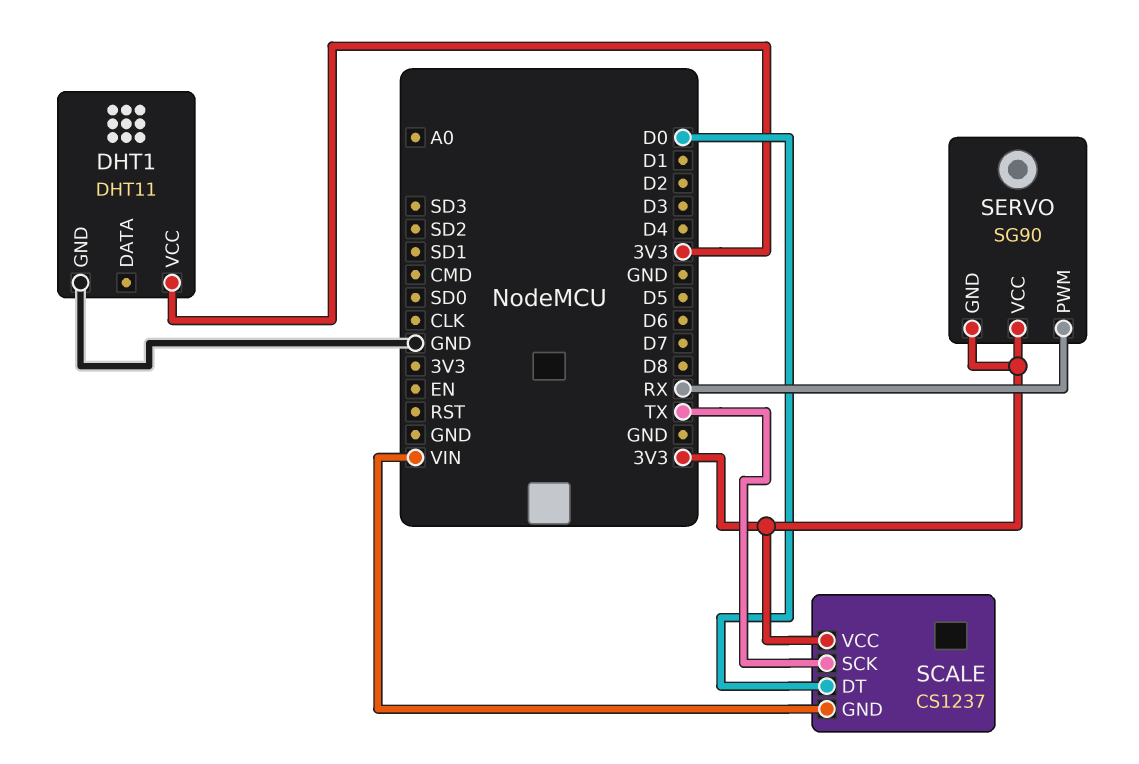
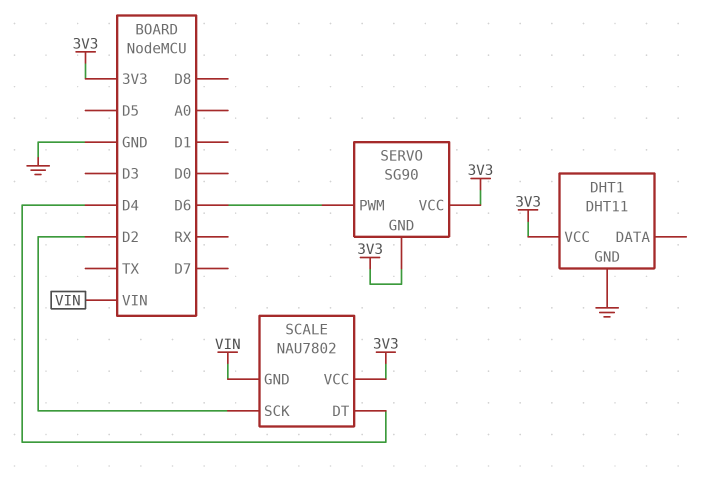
SCALE: CS1237 -> NAU7802
SCALE pin DT: D0 -> D4
SCALE pin SCK: TX -> D2
SERVO pin PWM: RX -> D6

